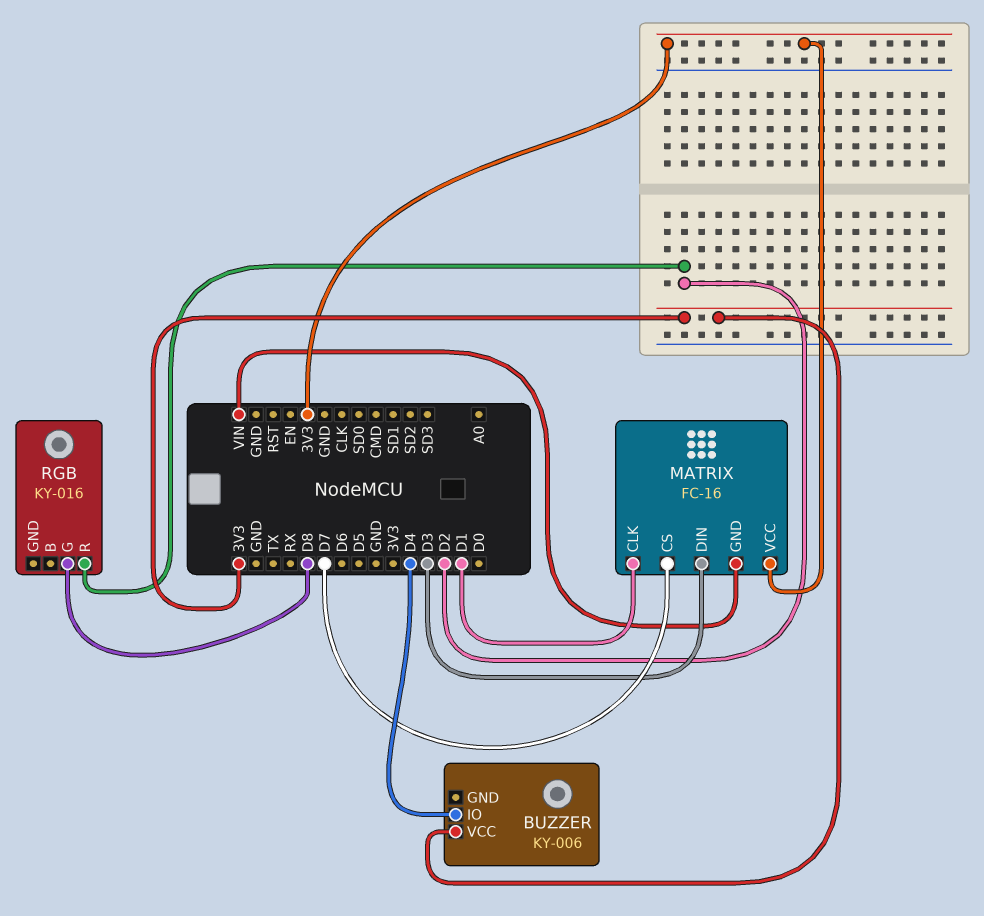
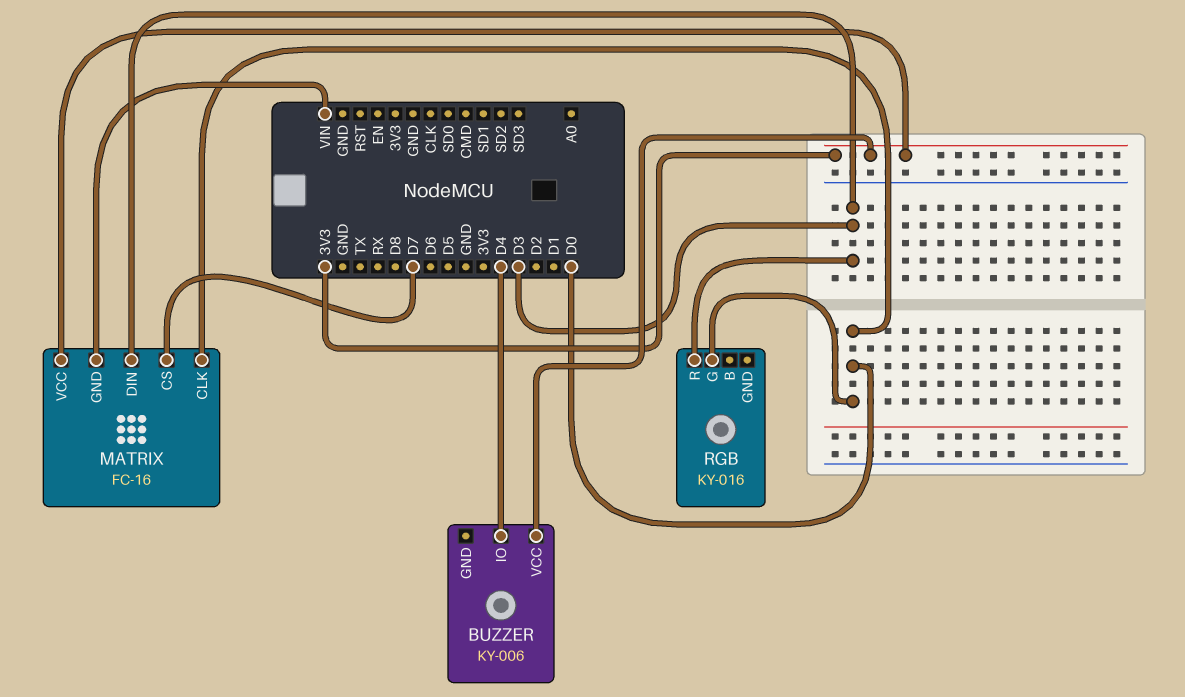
MATRIX pin CLK: D1 -> D0
RGB pin G: D8 -> D0
RGB pin R: D2 -> D3

